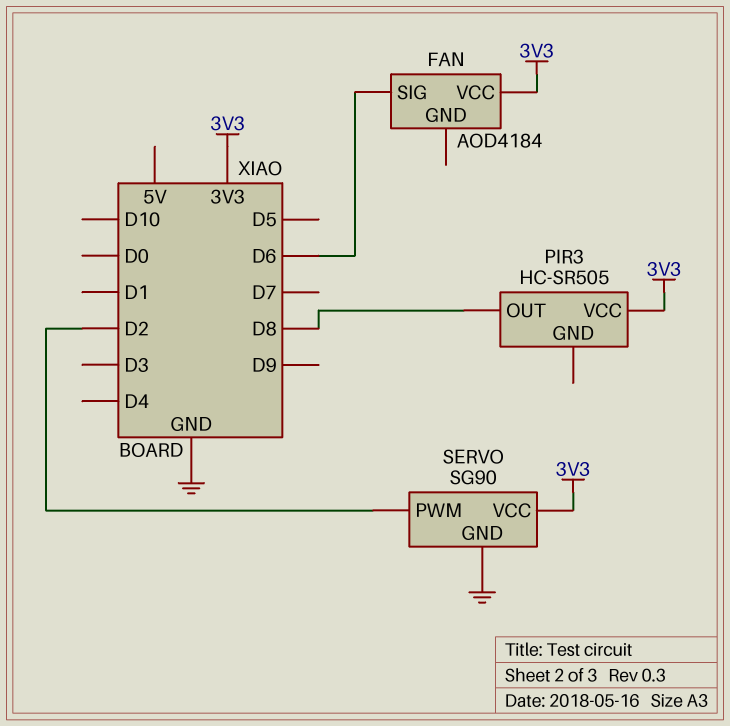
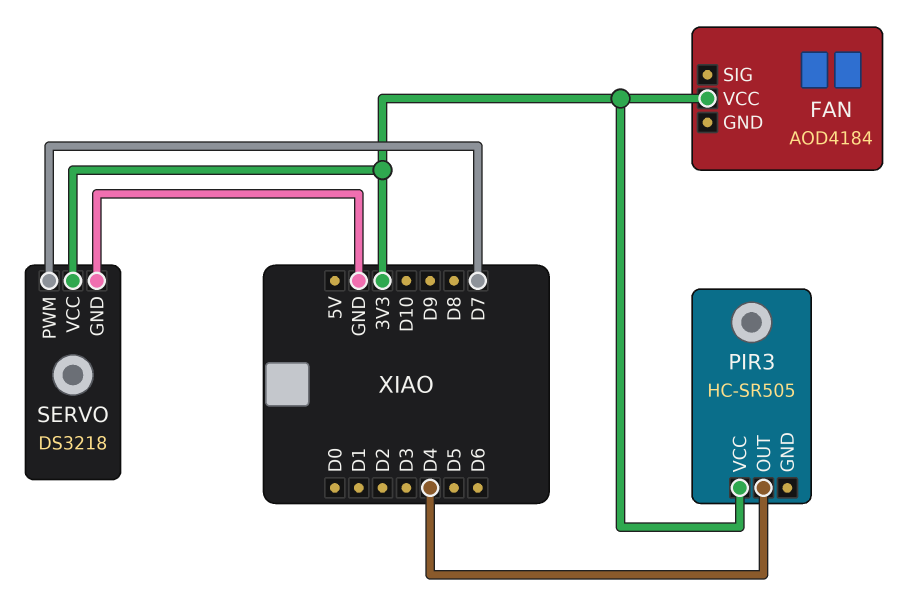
FAN pin SIG: D6 -> none
PIR3 pin OUT: D8 -> D4
SERVO: SG90 -> DS3218
SERVO pin PWM: D2 -> D7

